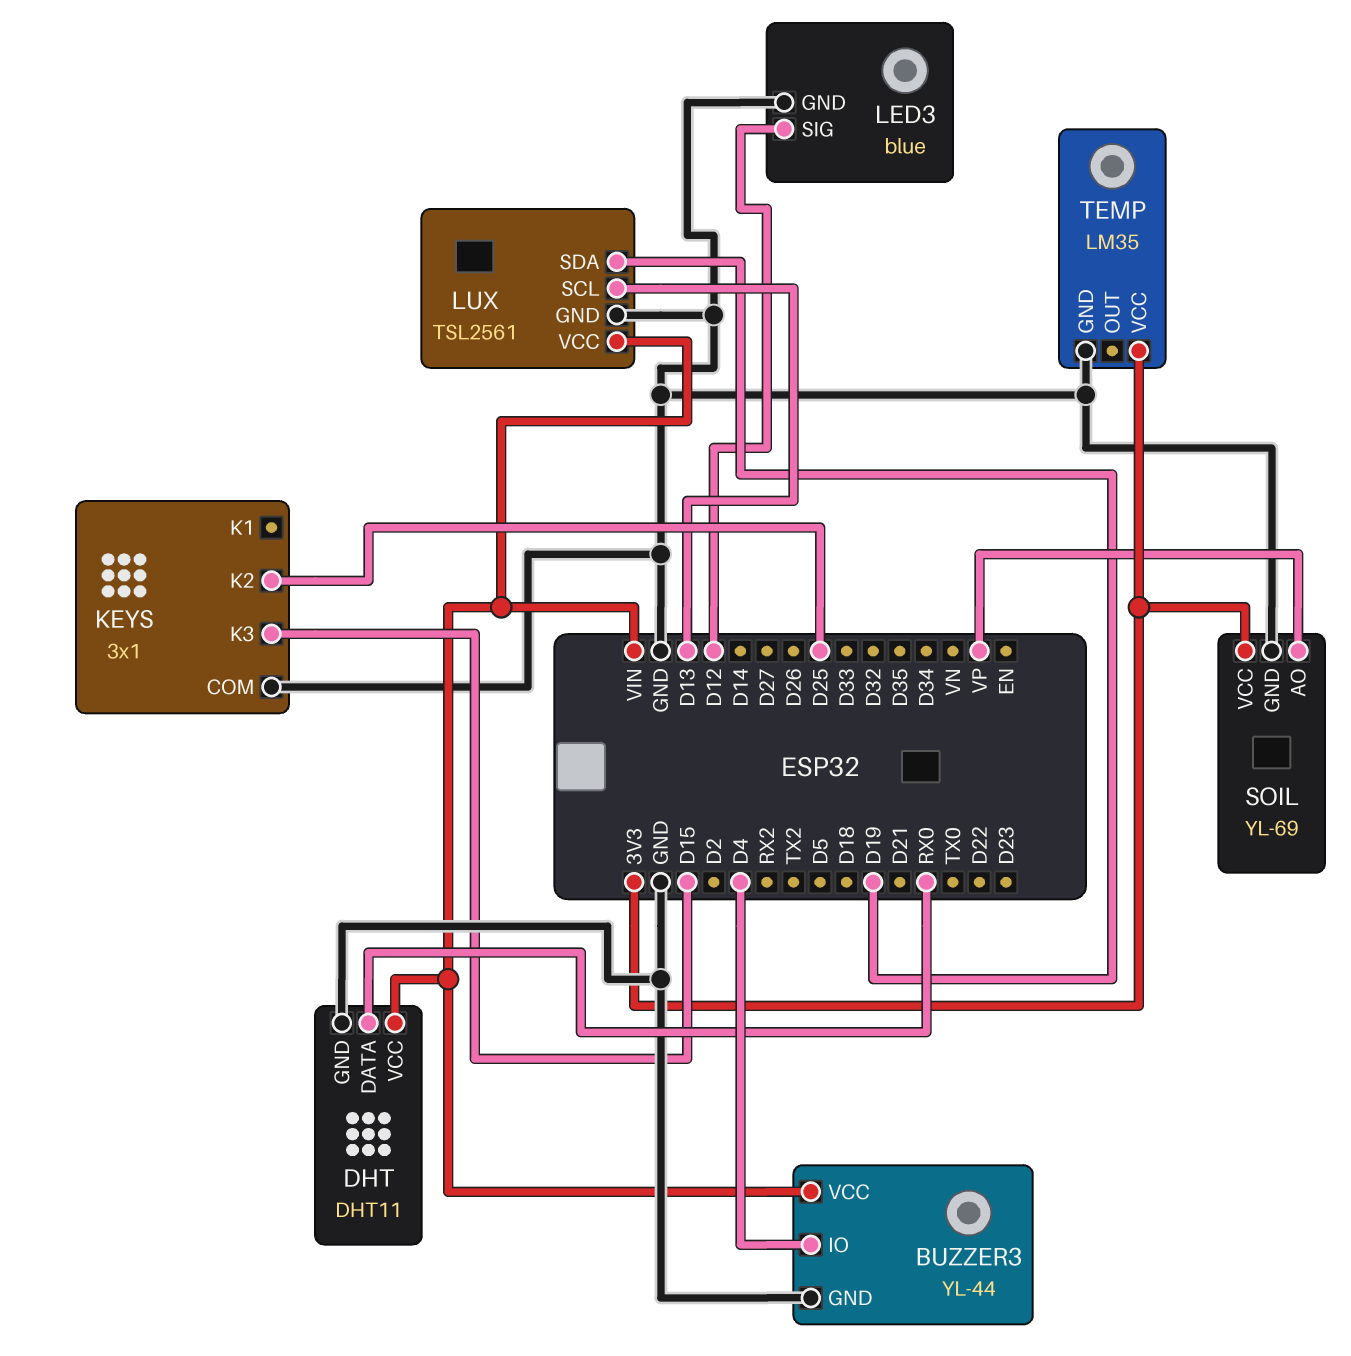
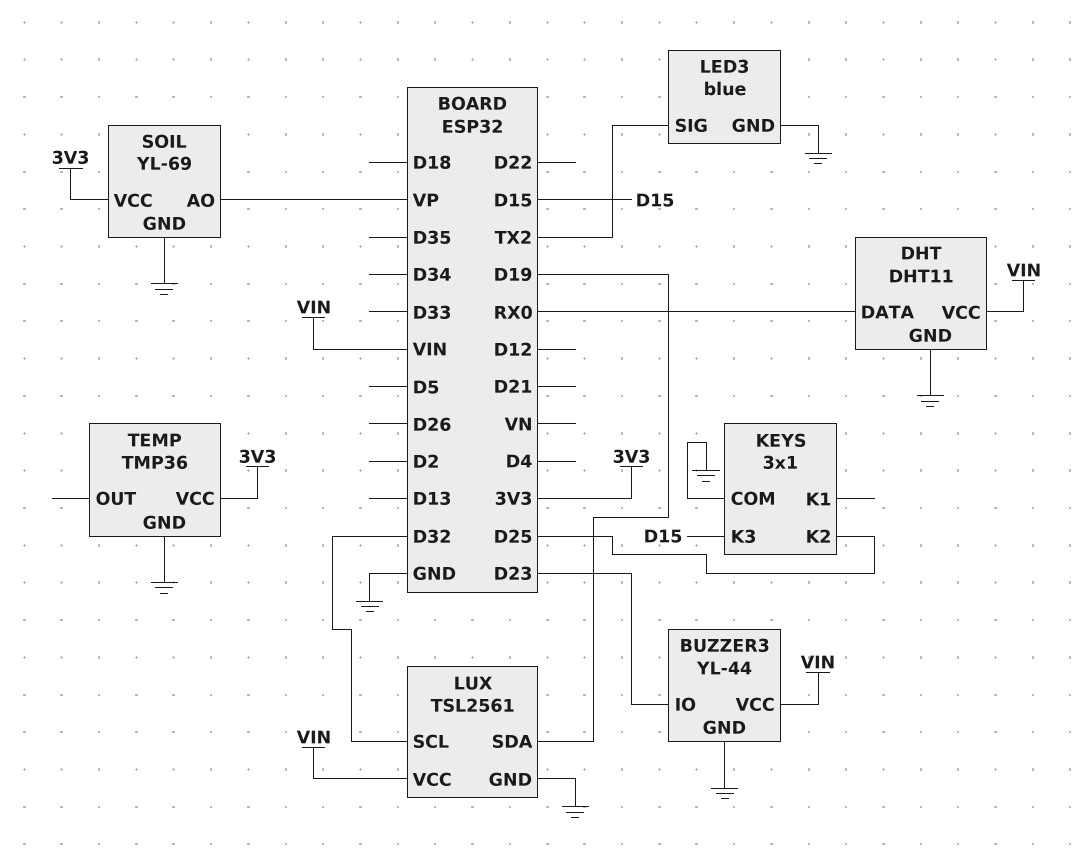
BUZZER3 pin IO: D4 -> D23
LED3 pin SIG: D12 -> TX2
LUX pin SCL: D13 -> D32
TEMP: LM35 -> TMP36

